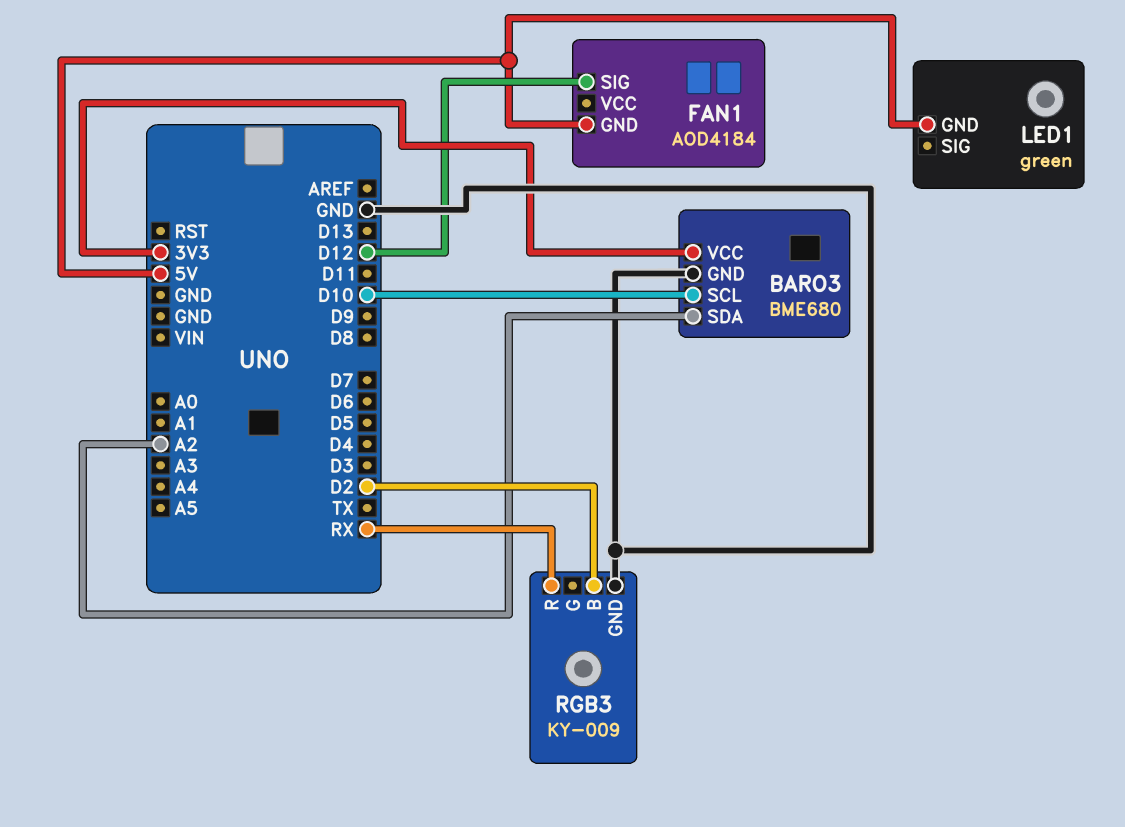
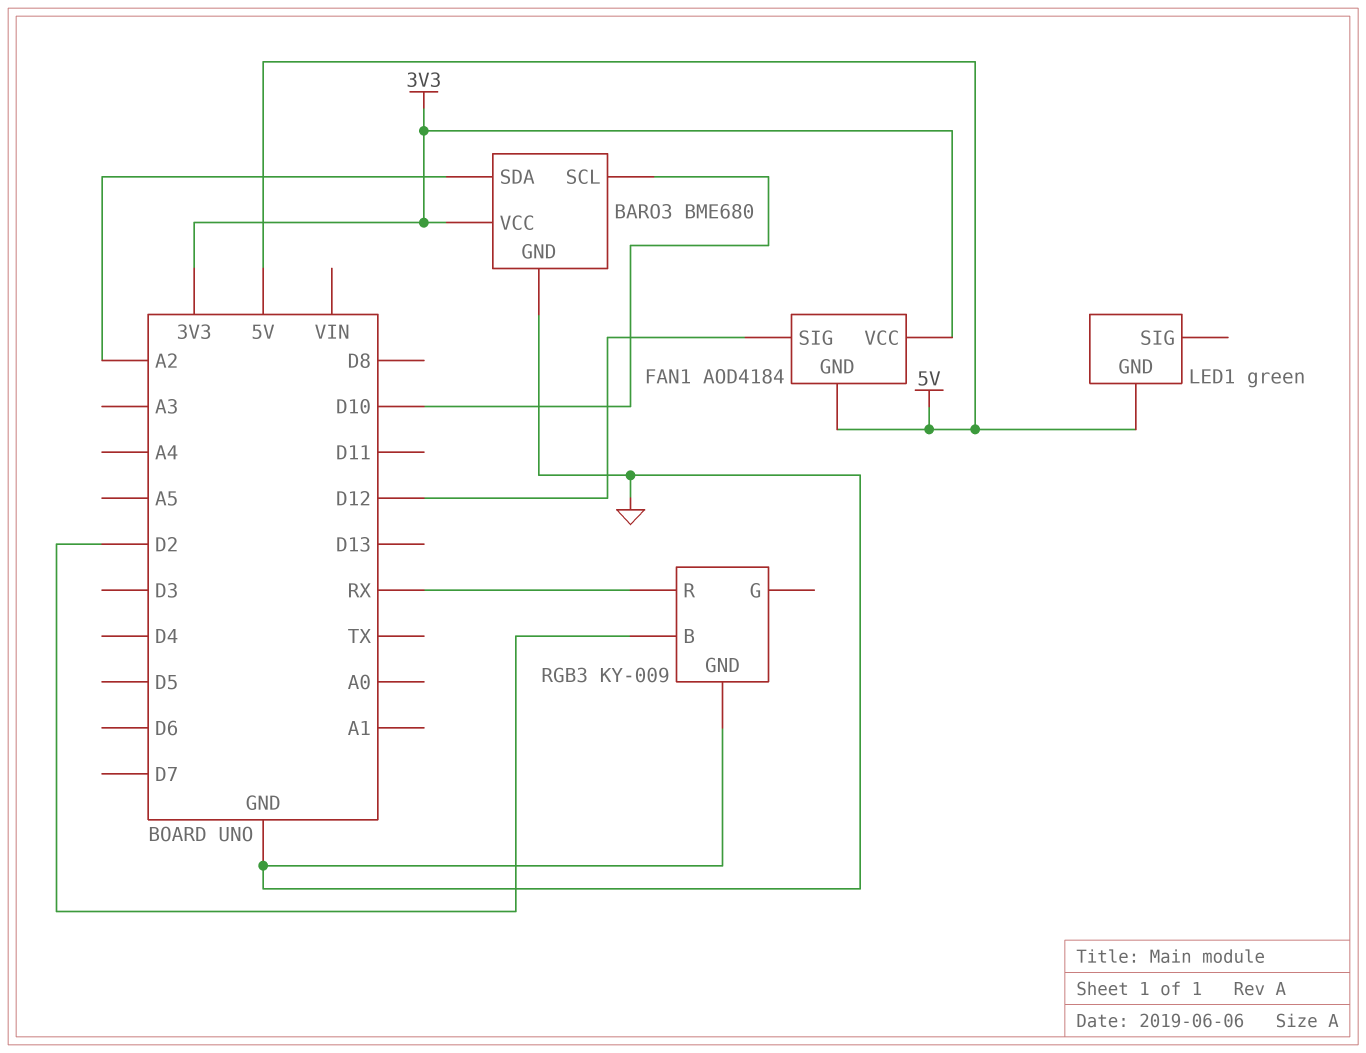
FAN1 pin VCC: none -> 3V3

